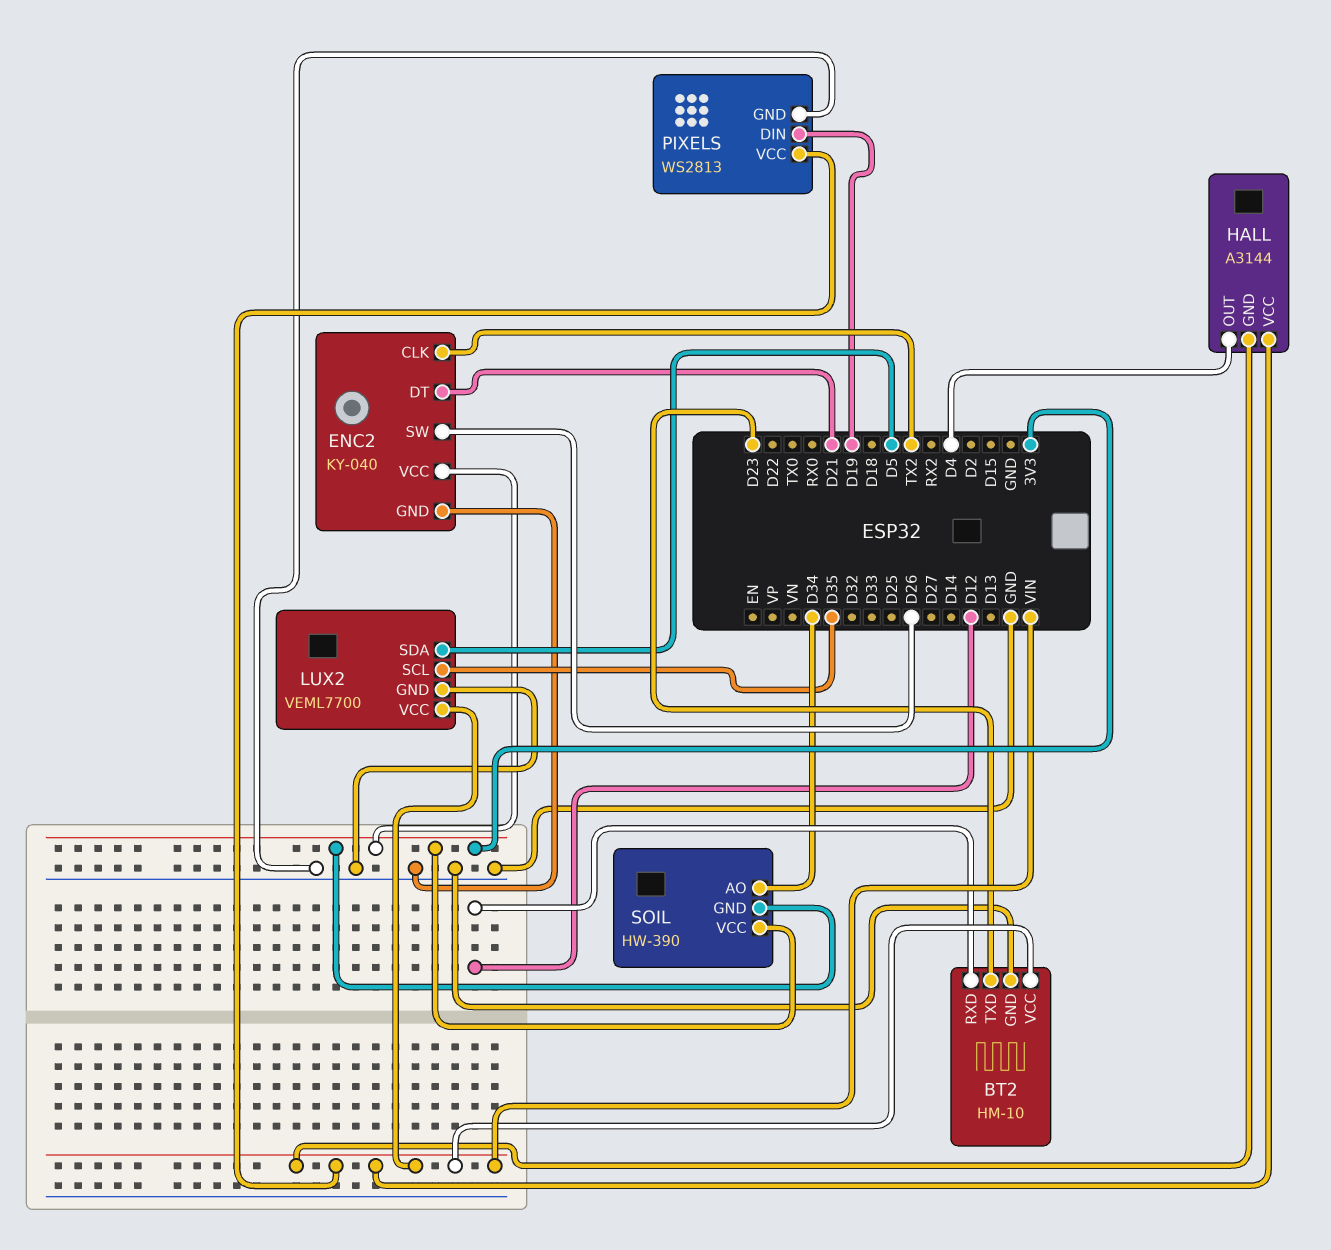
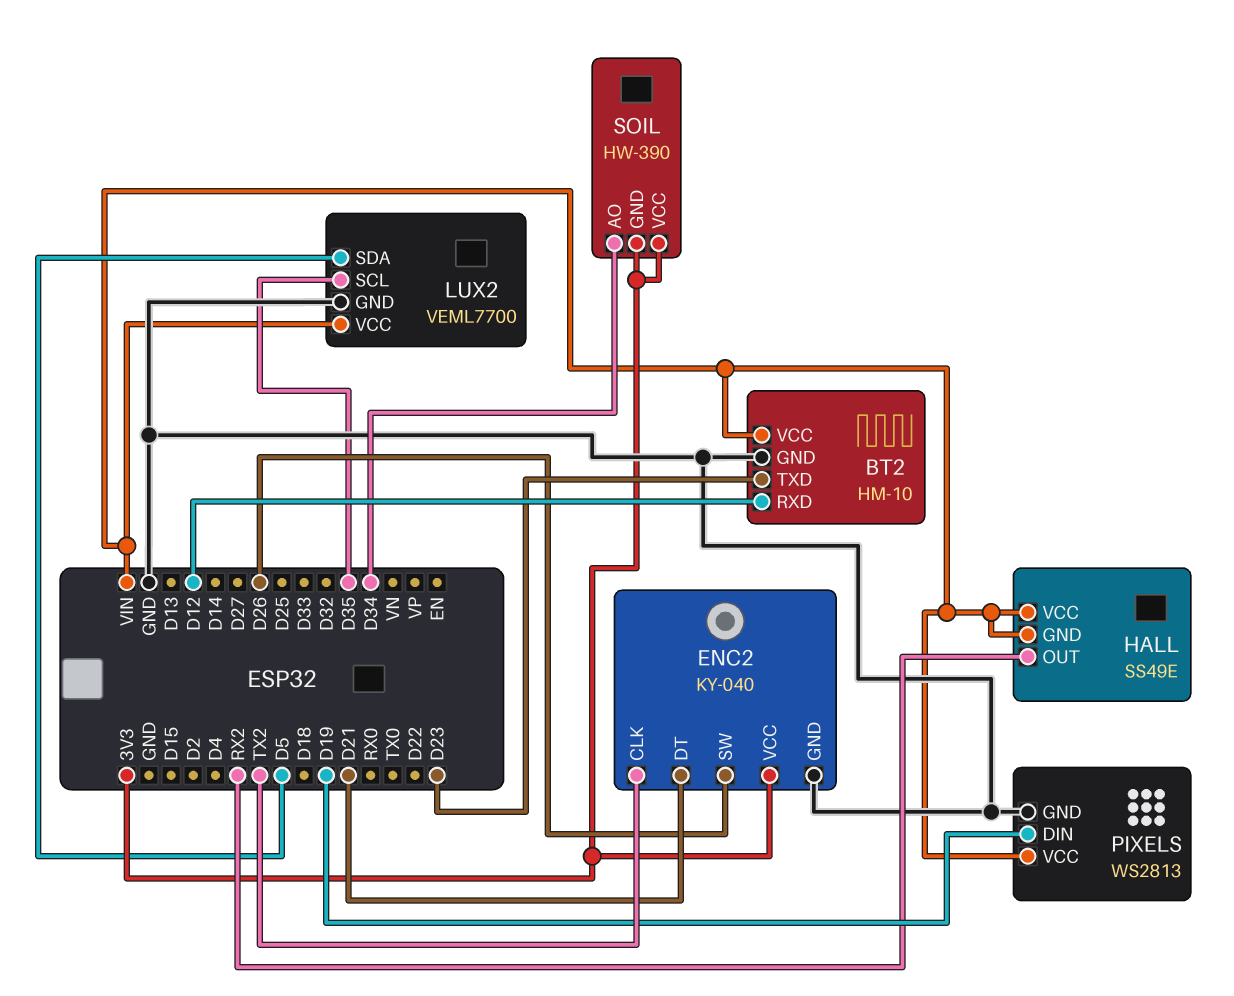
HALL: A3144 -> SS49E
HALL pin OUT: D4 -> RX2

